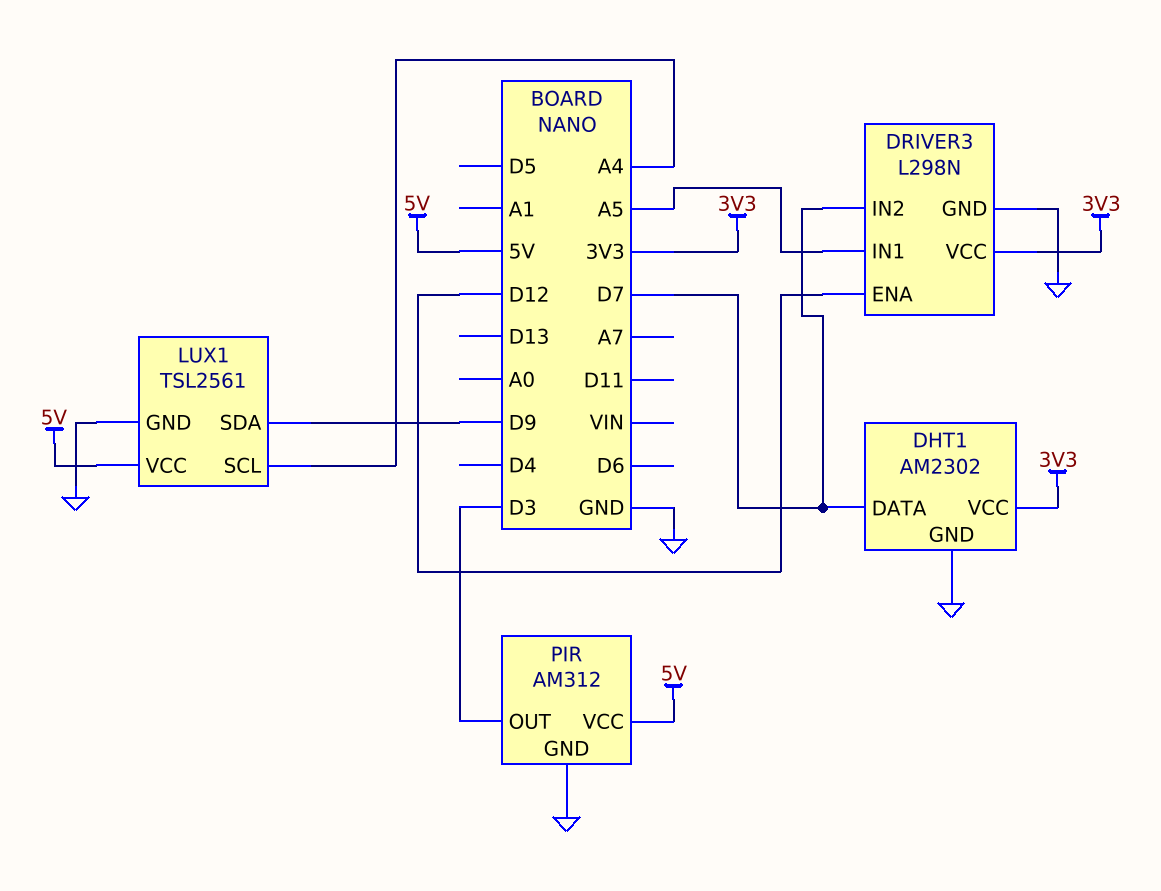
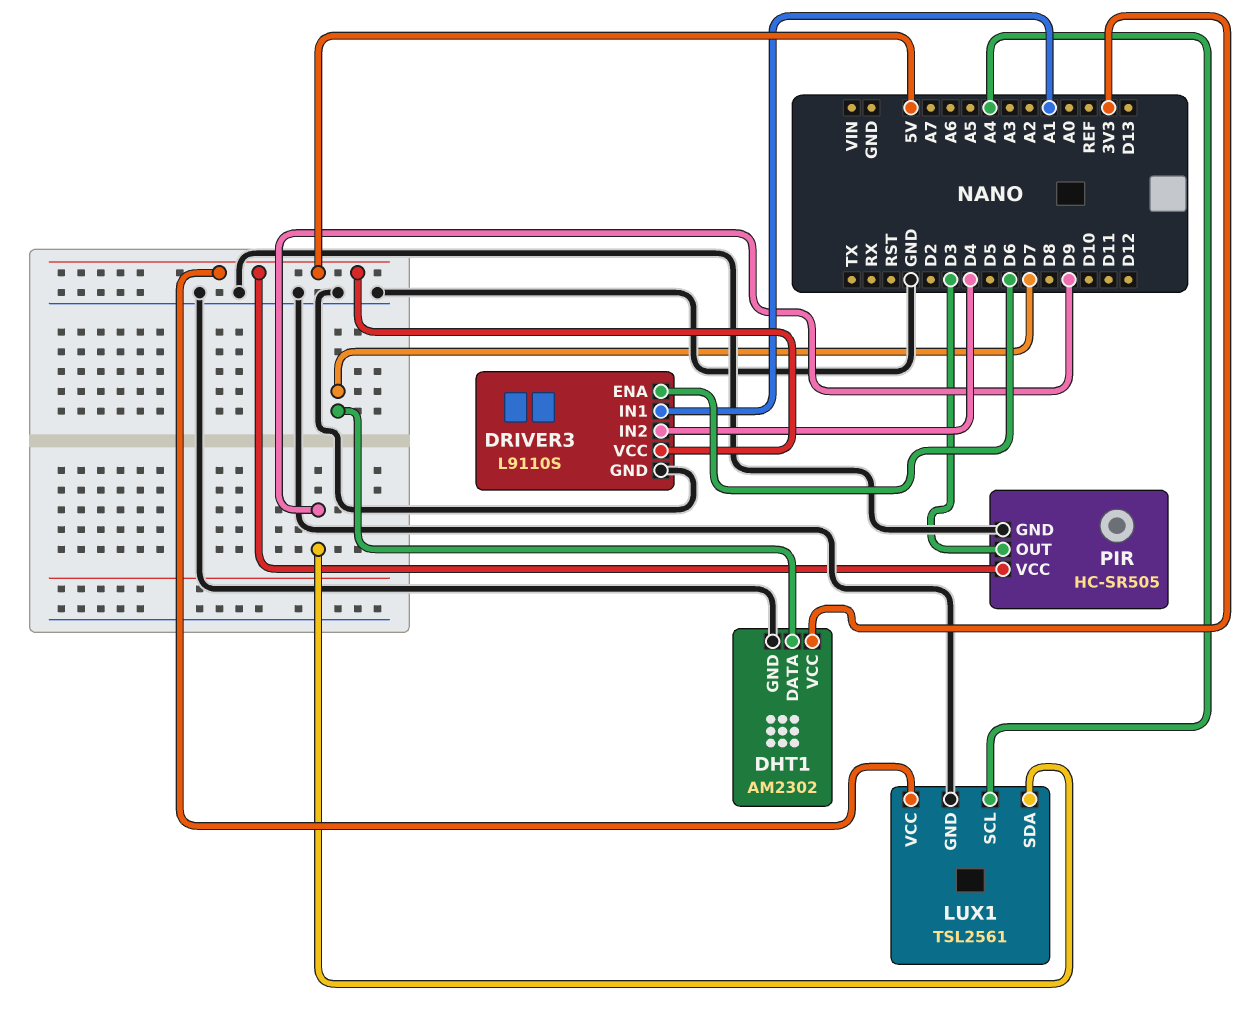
DRIVER3: L298N -> L9110S
DRIVER3 pin ENA: D12 -> D6
DRIVER3 pin IN1: A5 -> A1
DRIVER3 pin IN2: D7 -> D4
DRIVER3 pin VCC: 3V3 -> 5V
PIR: AM312 -> HC-SR505

